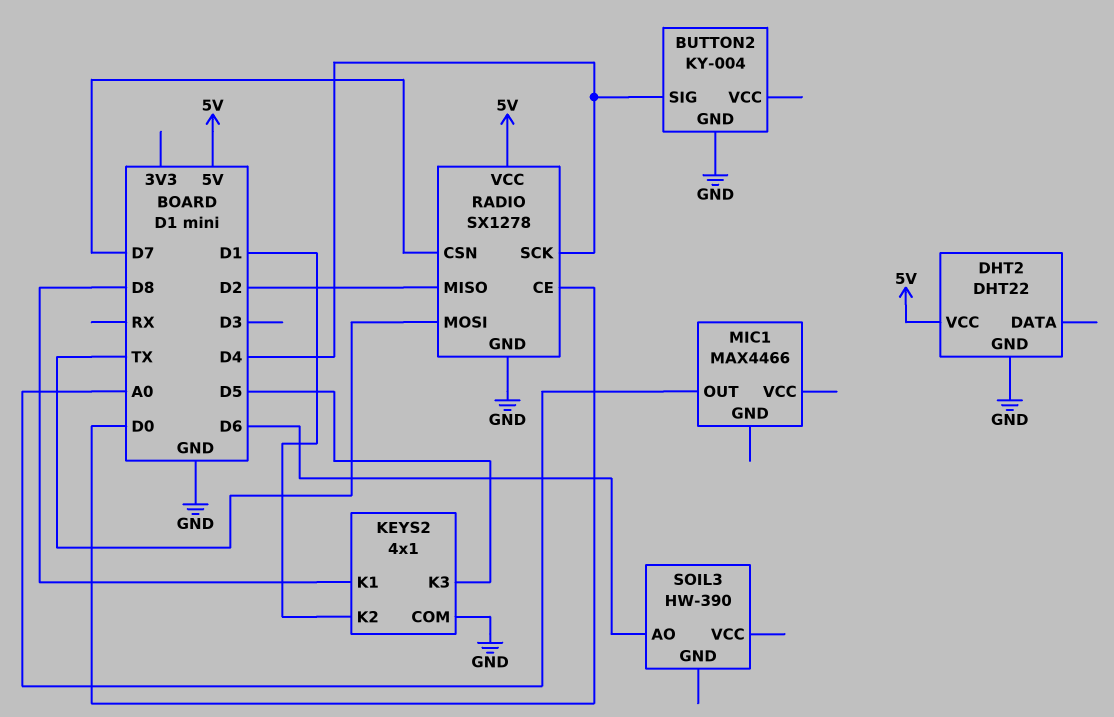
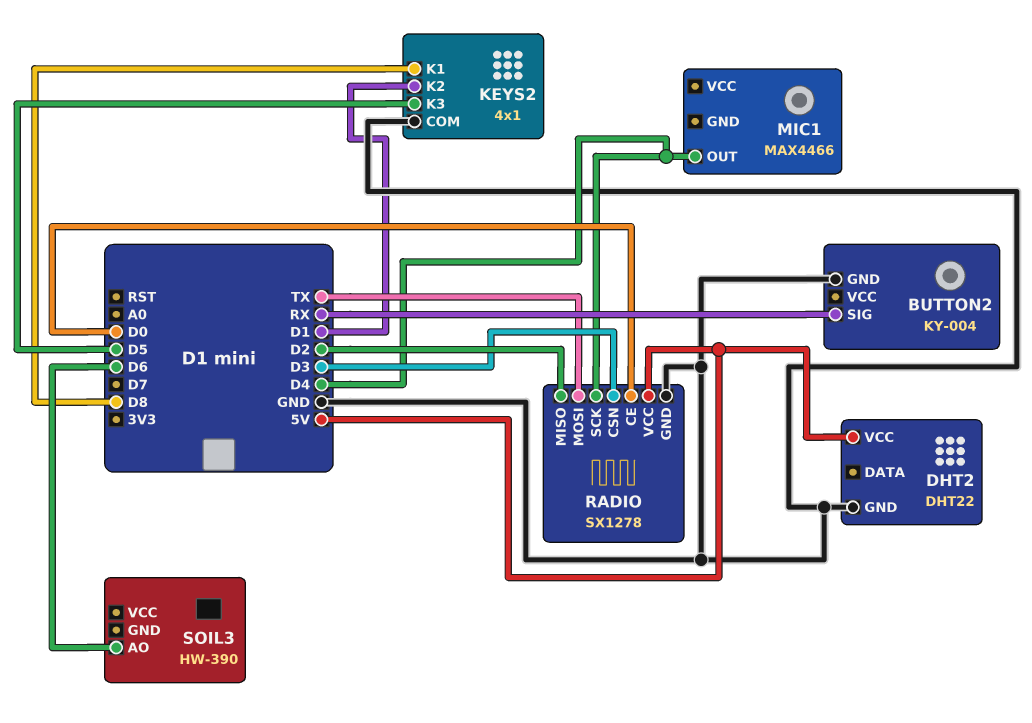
BUTTON2 pin SIG: D4 -> RX
MIC1 pin OUT: A0 -> D4
RADIO pin CSN: D7 -> D3

